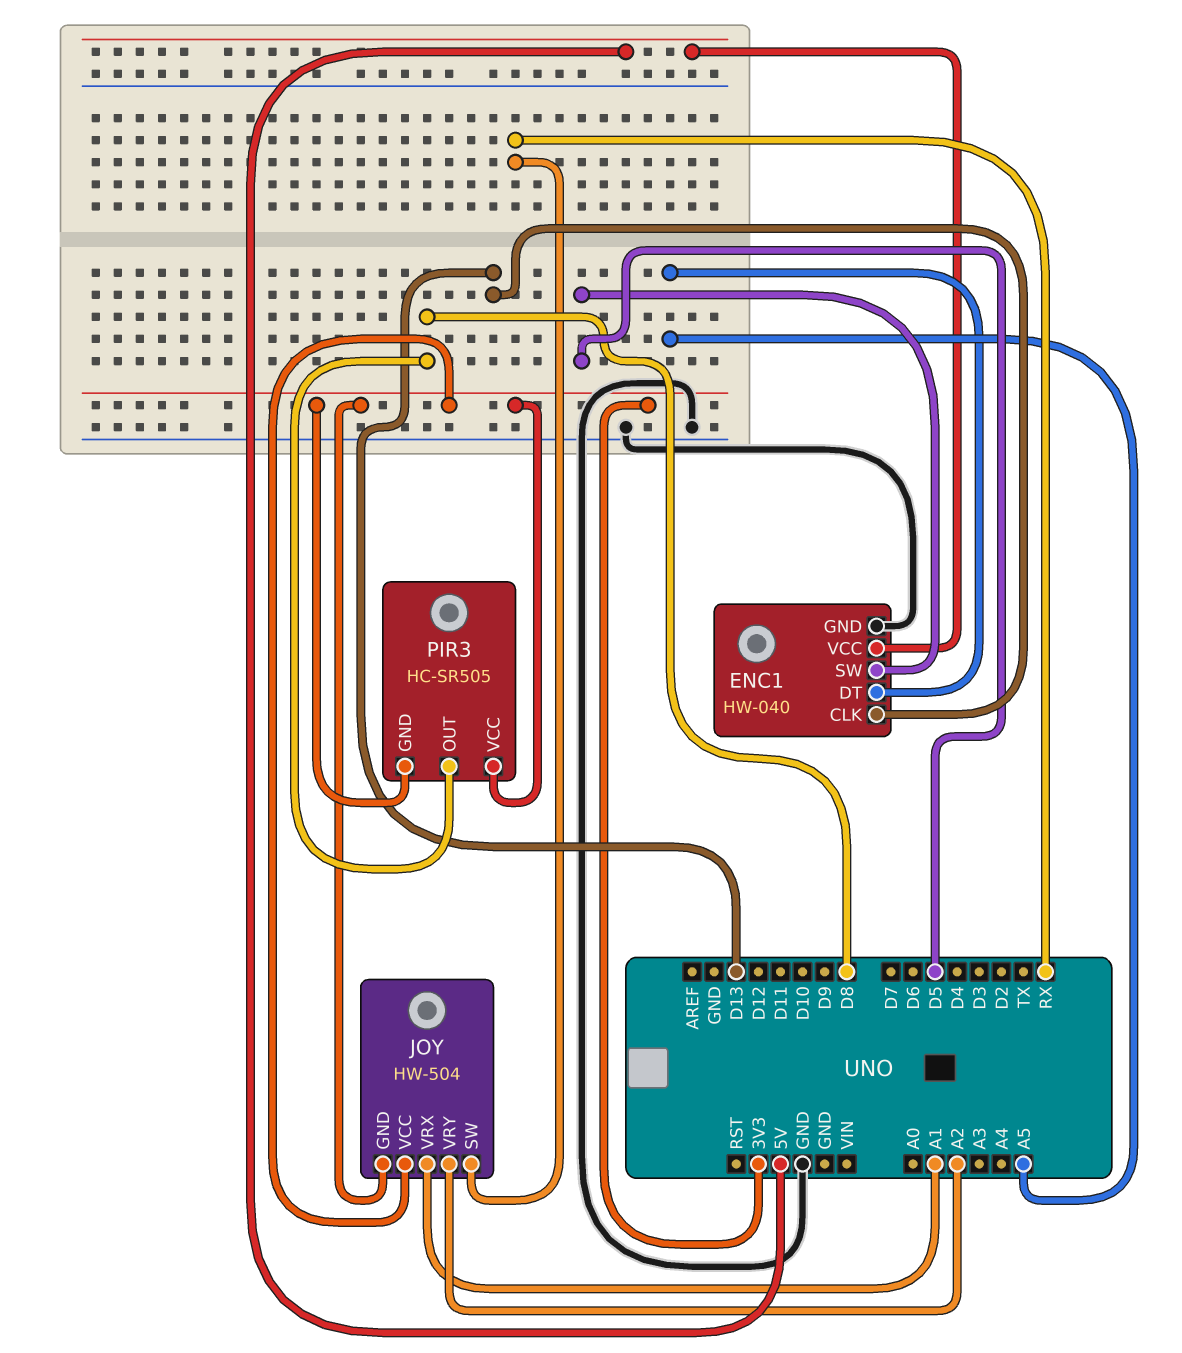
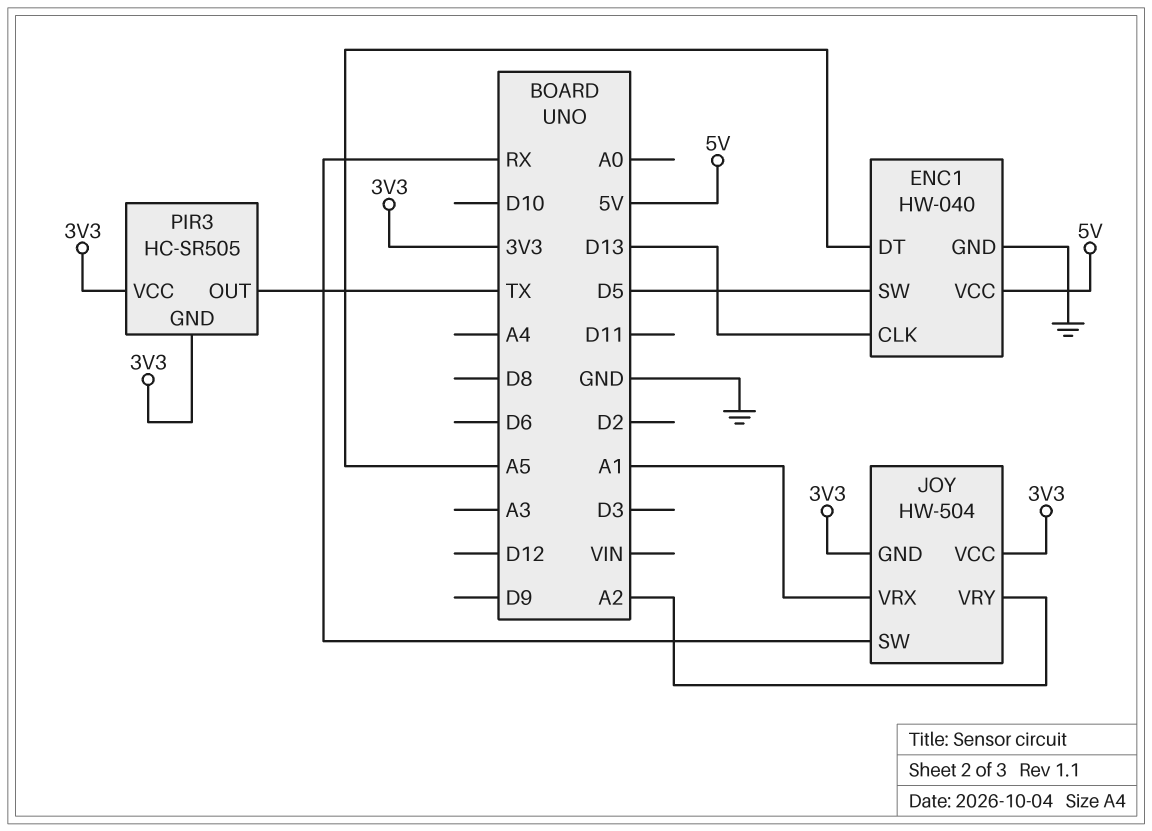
PIR3 pin OUT: D8 -> TX

